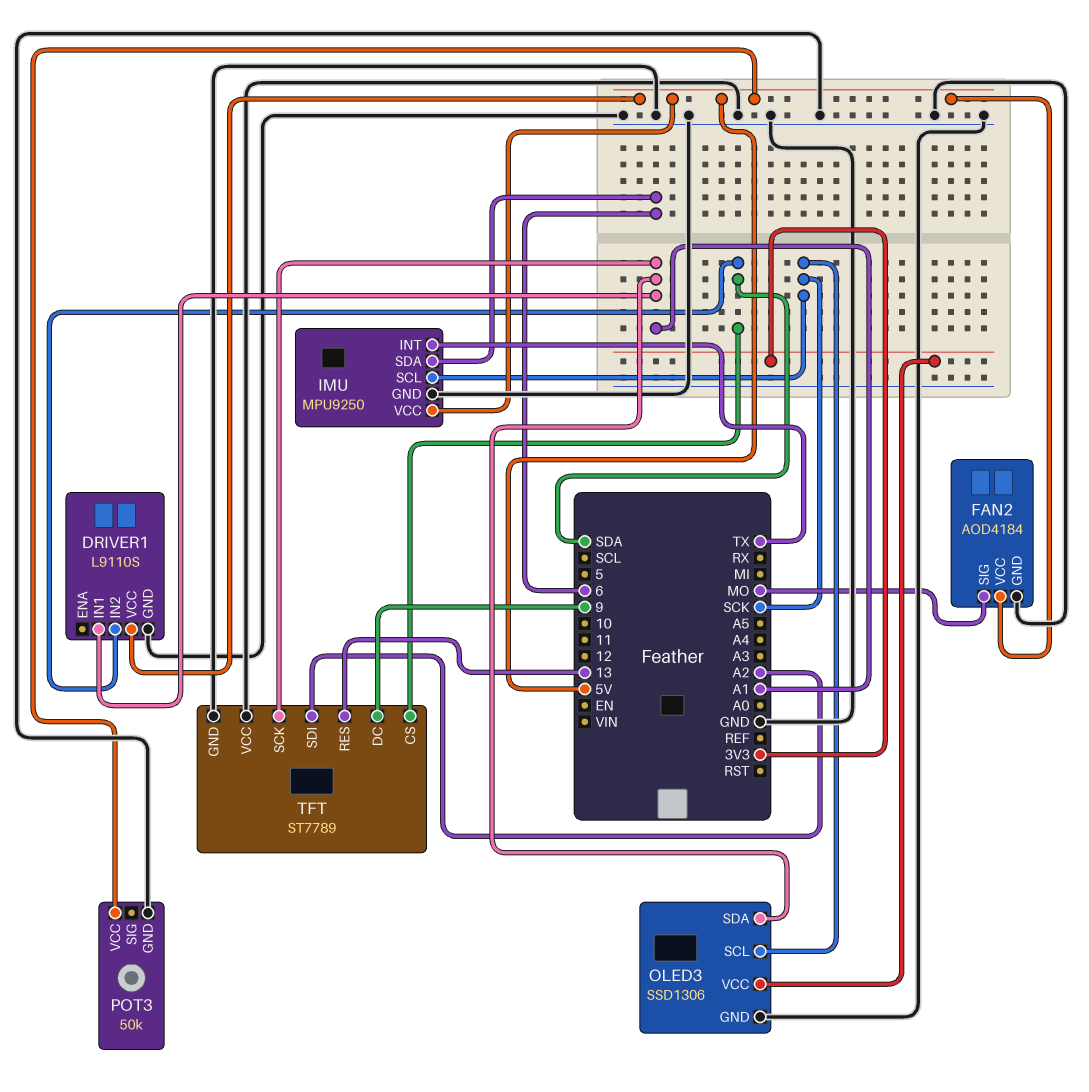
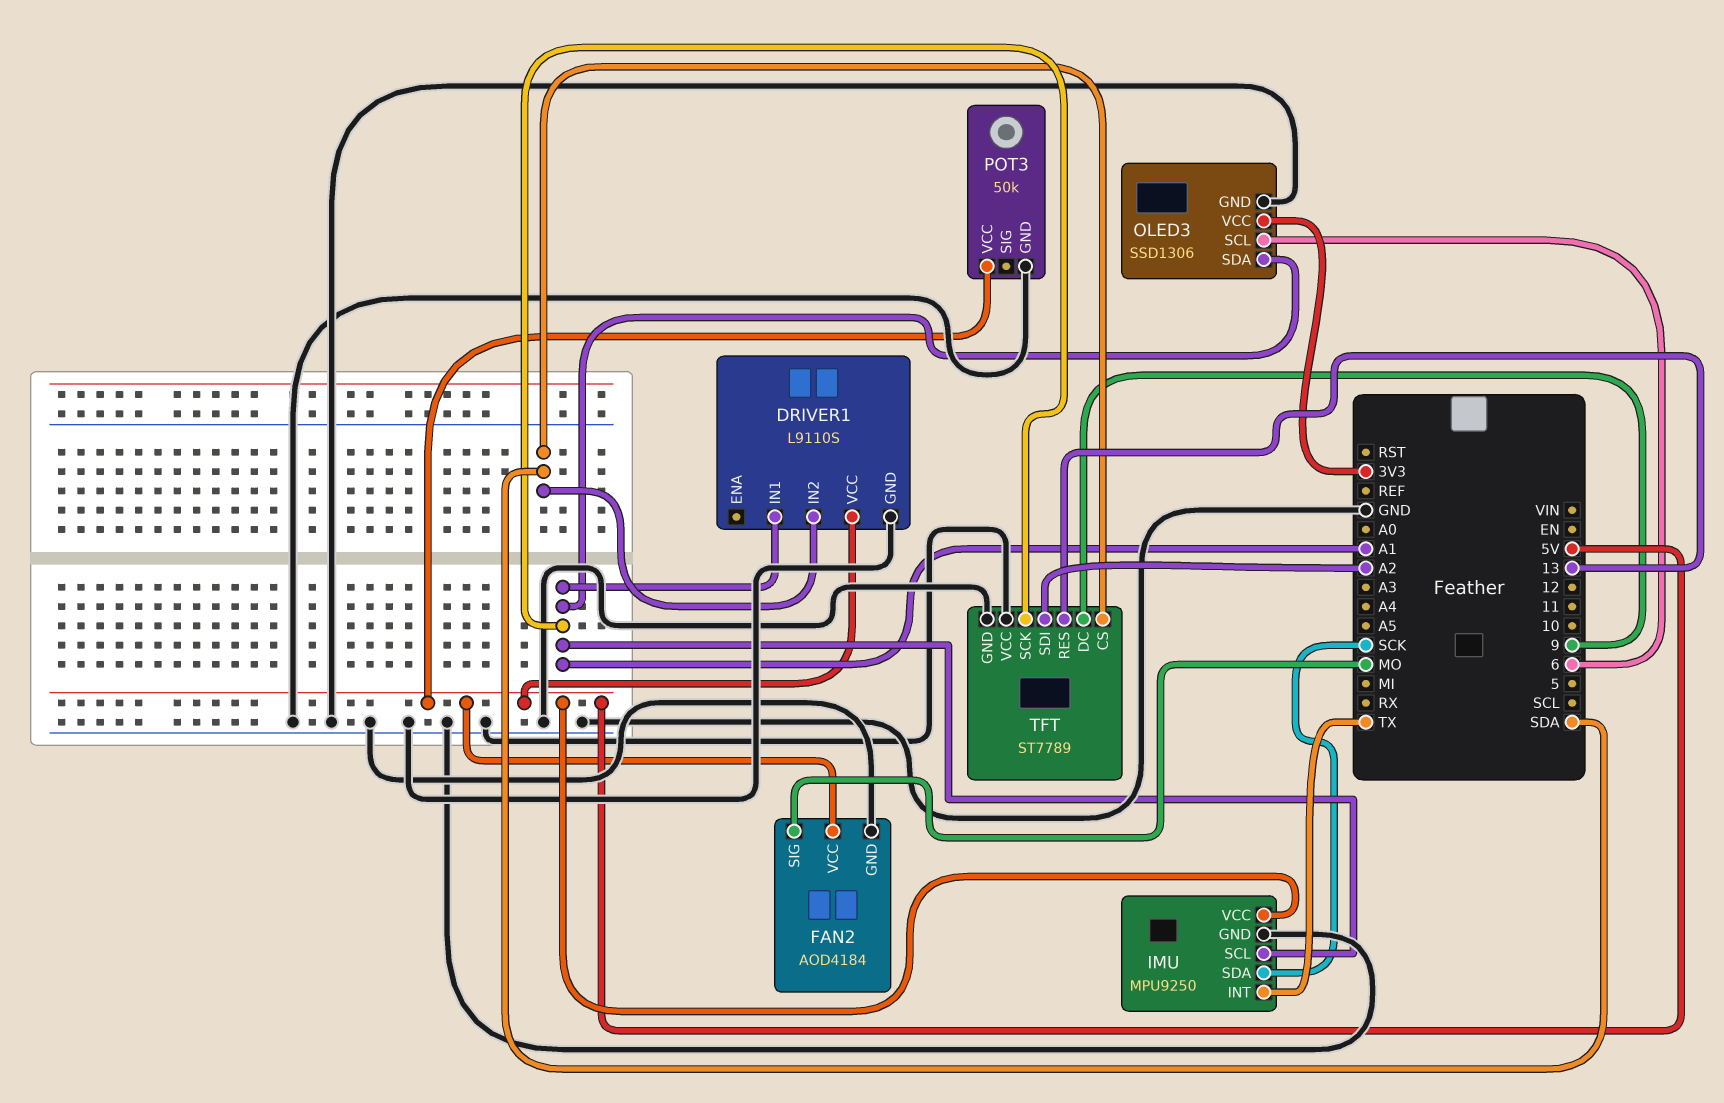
IMU pin SCL: SCK -> A1
IMU pin SDA: 6 -> SCK
OLED3 pin SCL: SCK -> 6

